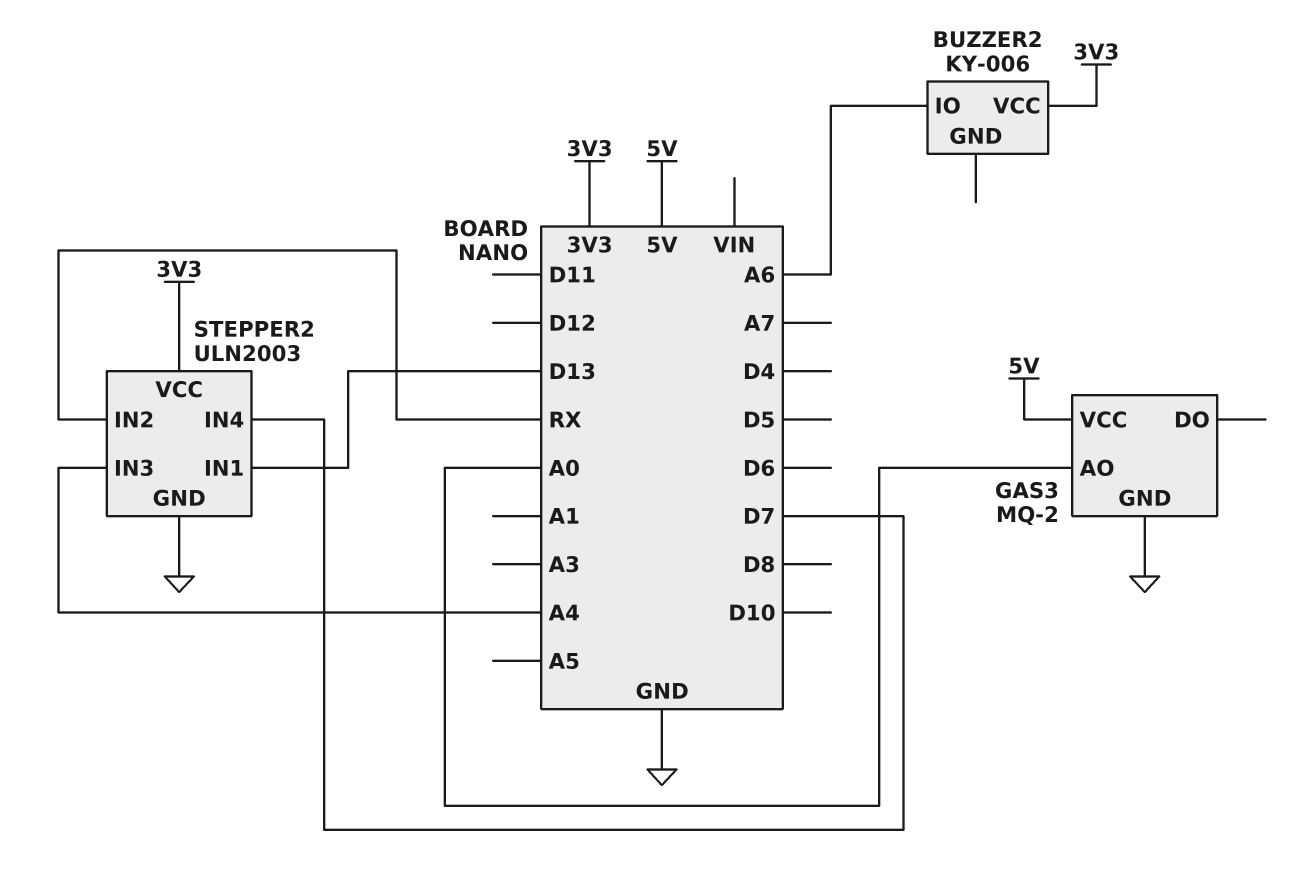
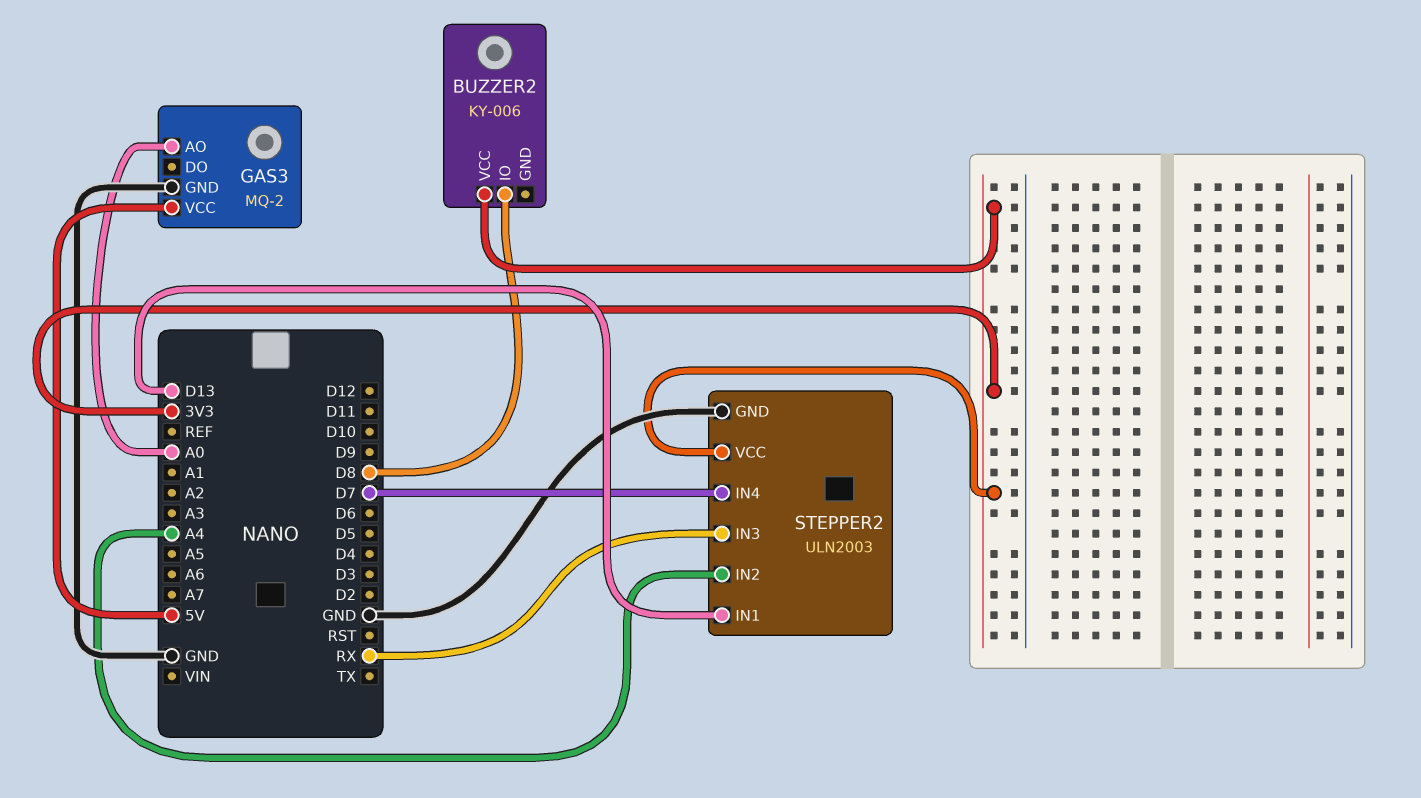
BUZZER2 pin IO: A6 -> D8
STEPPER2 pin IN2: RX -> A4
STEPPER2 pin IN3: A4 -> RX

